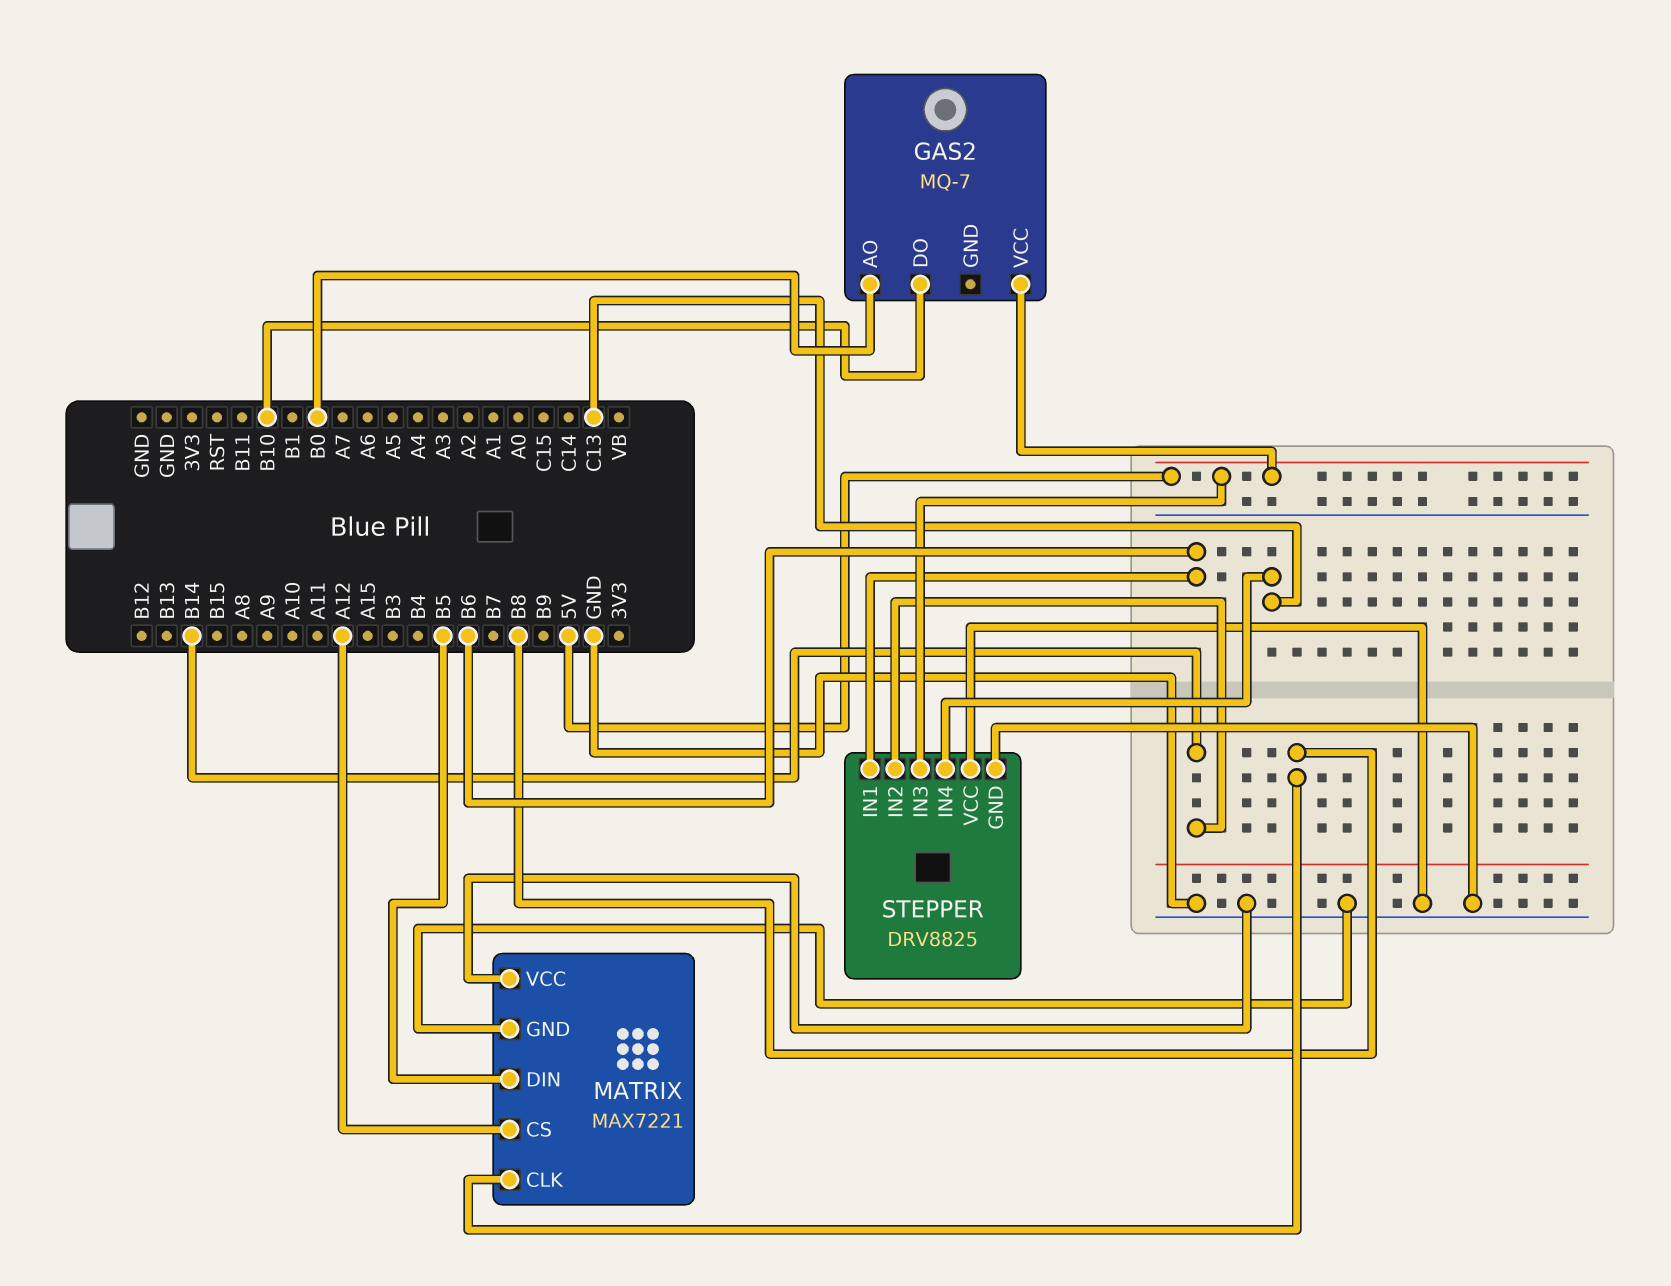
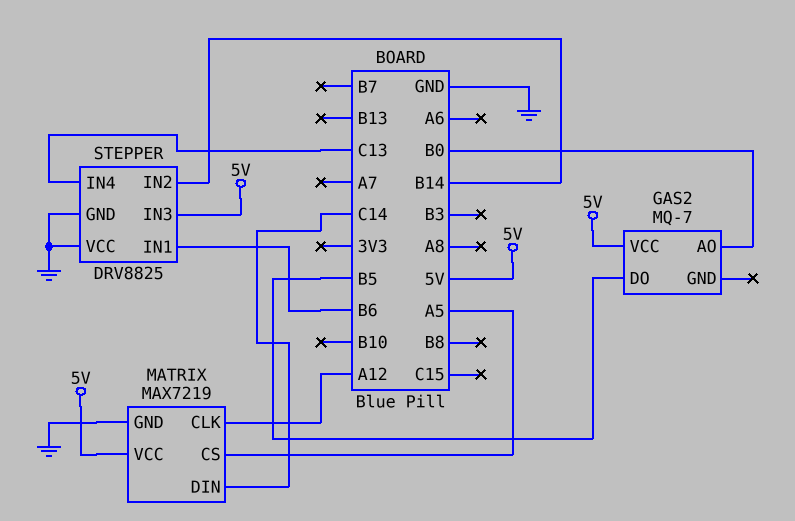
GAS2 pin DO: B10 -> B5
MATRIX: MAX7221 -> MAX7219
MATRIX pin CLK: B8 -> A12
MATRIX pin CS: A12 -> A5
MATRIX pin DIN: B5 -> C14
MATRIX pin VCC: GND -> 5V

